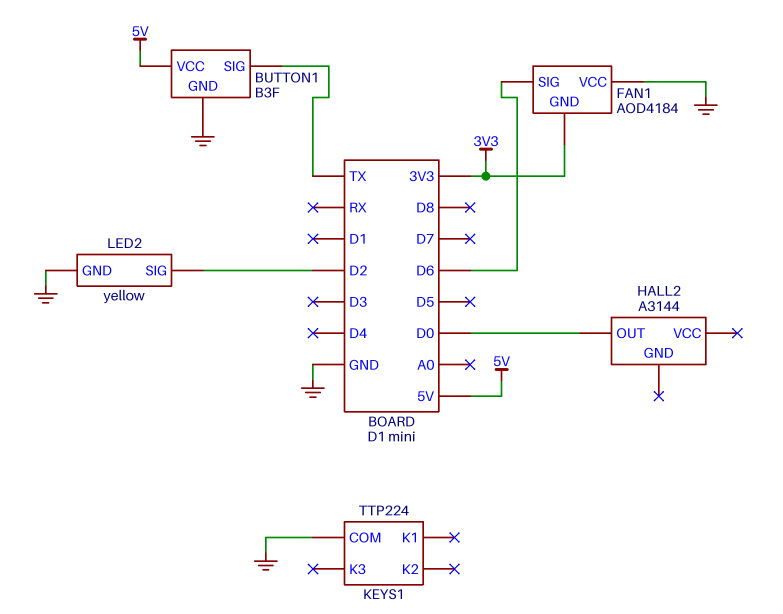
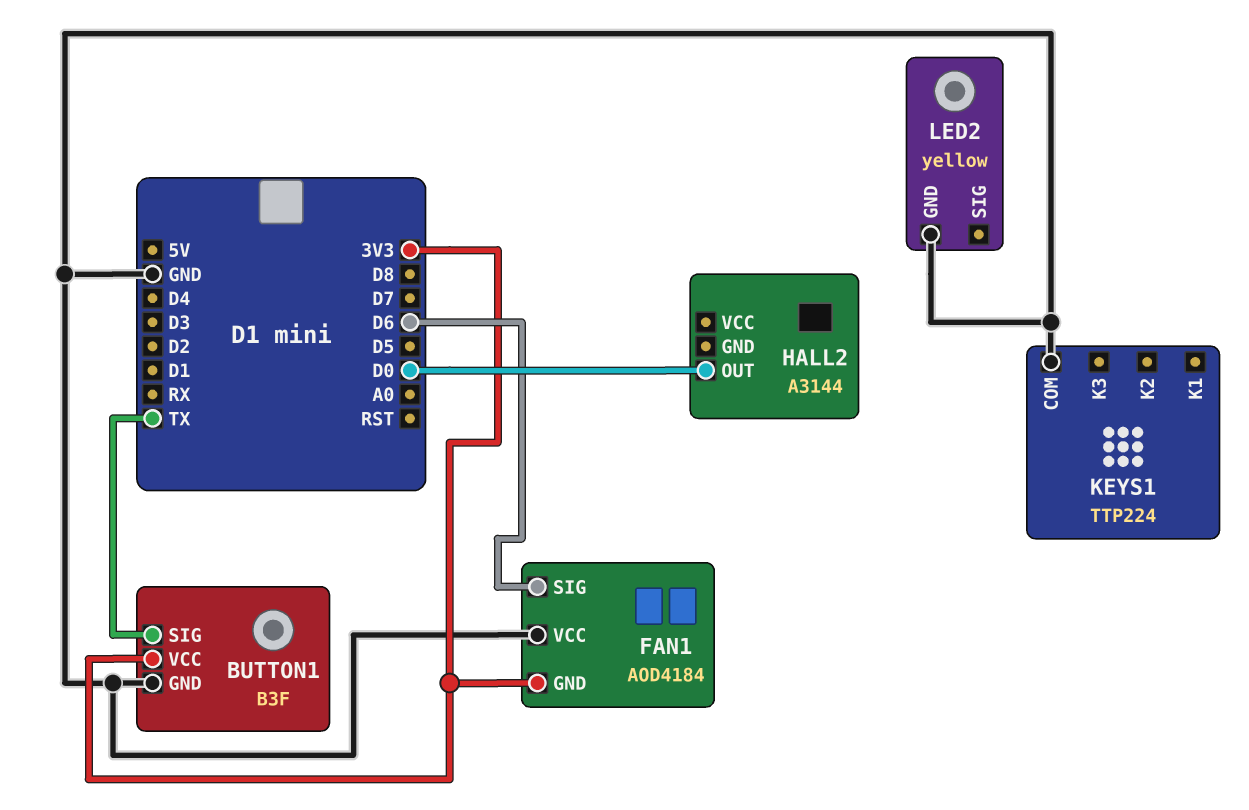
BUTTON1 pin VCC: 5V -> 3V3
LED2 pin SIG: D2 -> none

